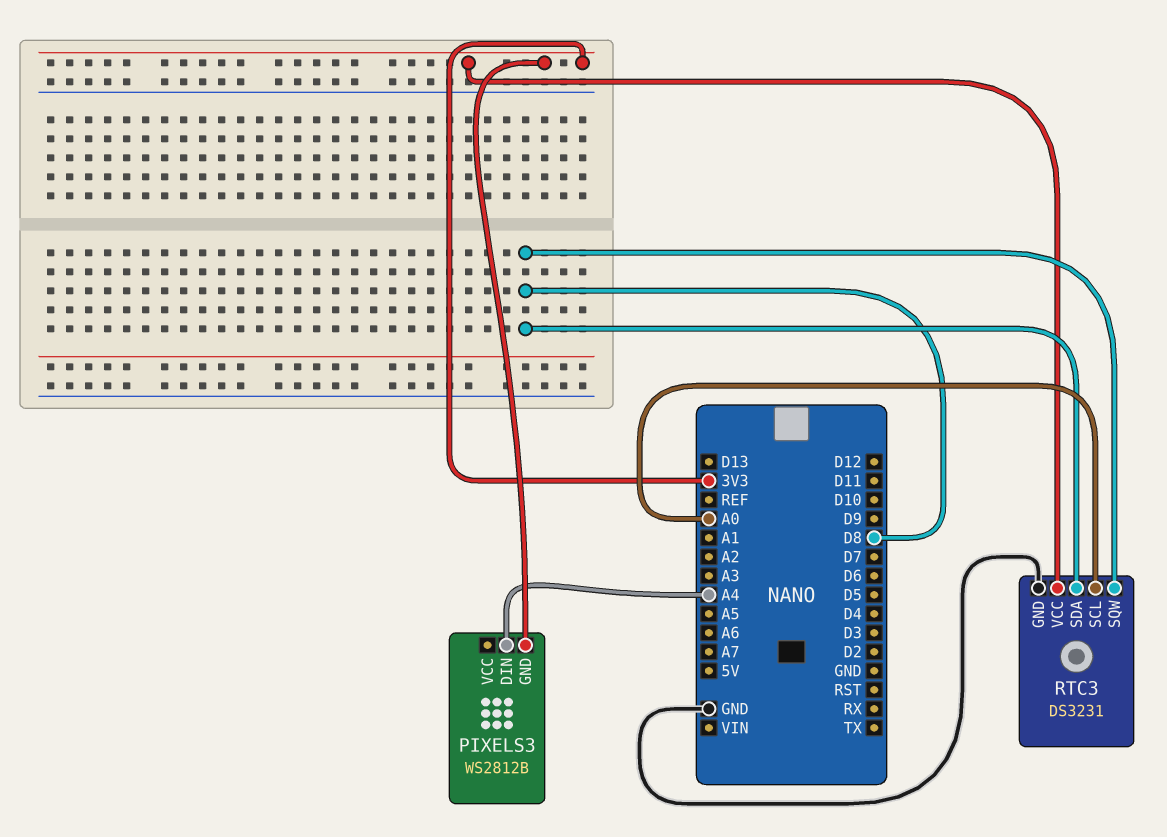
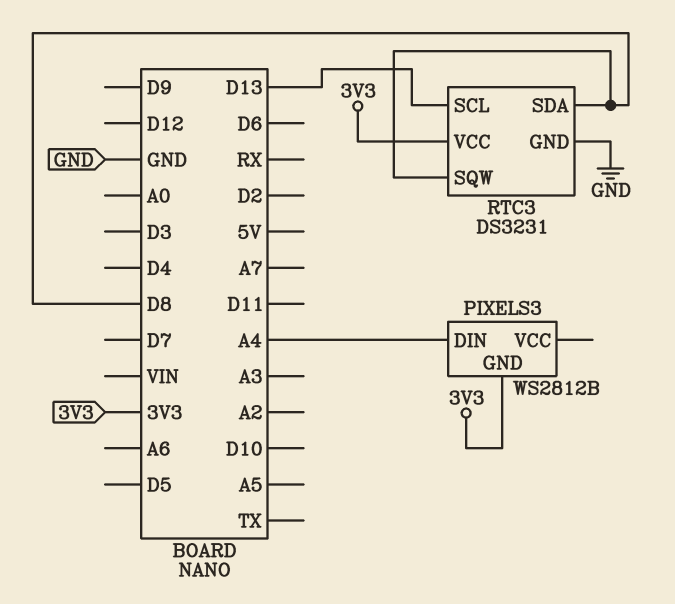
RTC3 pin SCL: A0 -> D13

